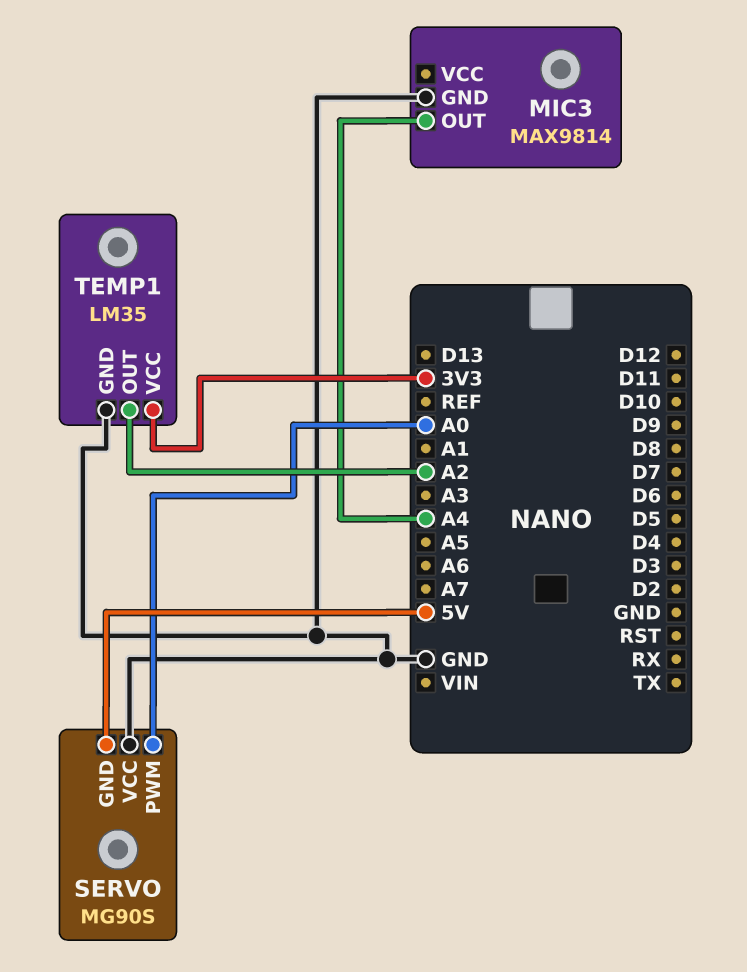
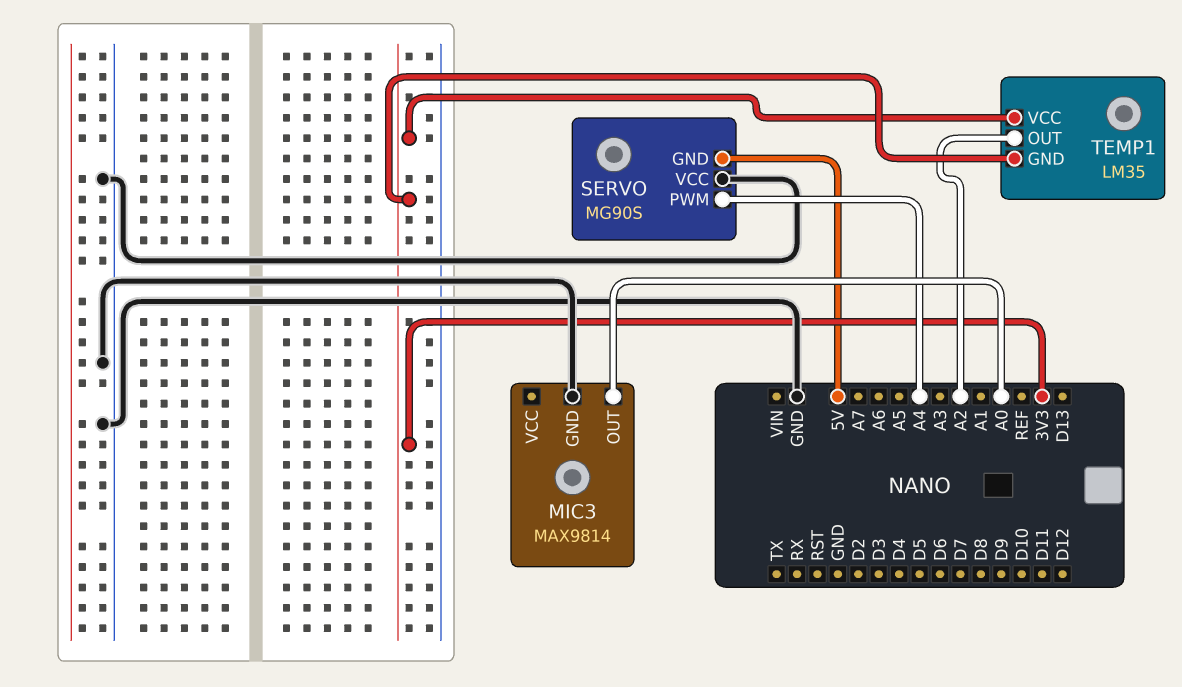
MIC3 pin OUT: A4 -> A0
SERVO pin PWM: A0 -> A4
TEMP1 pin GND: GND -> 3V3

